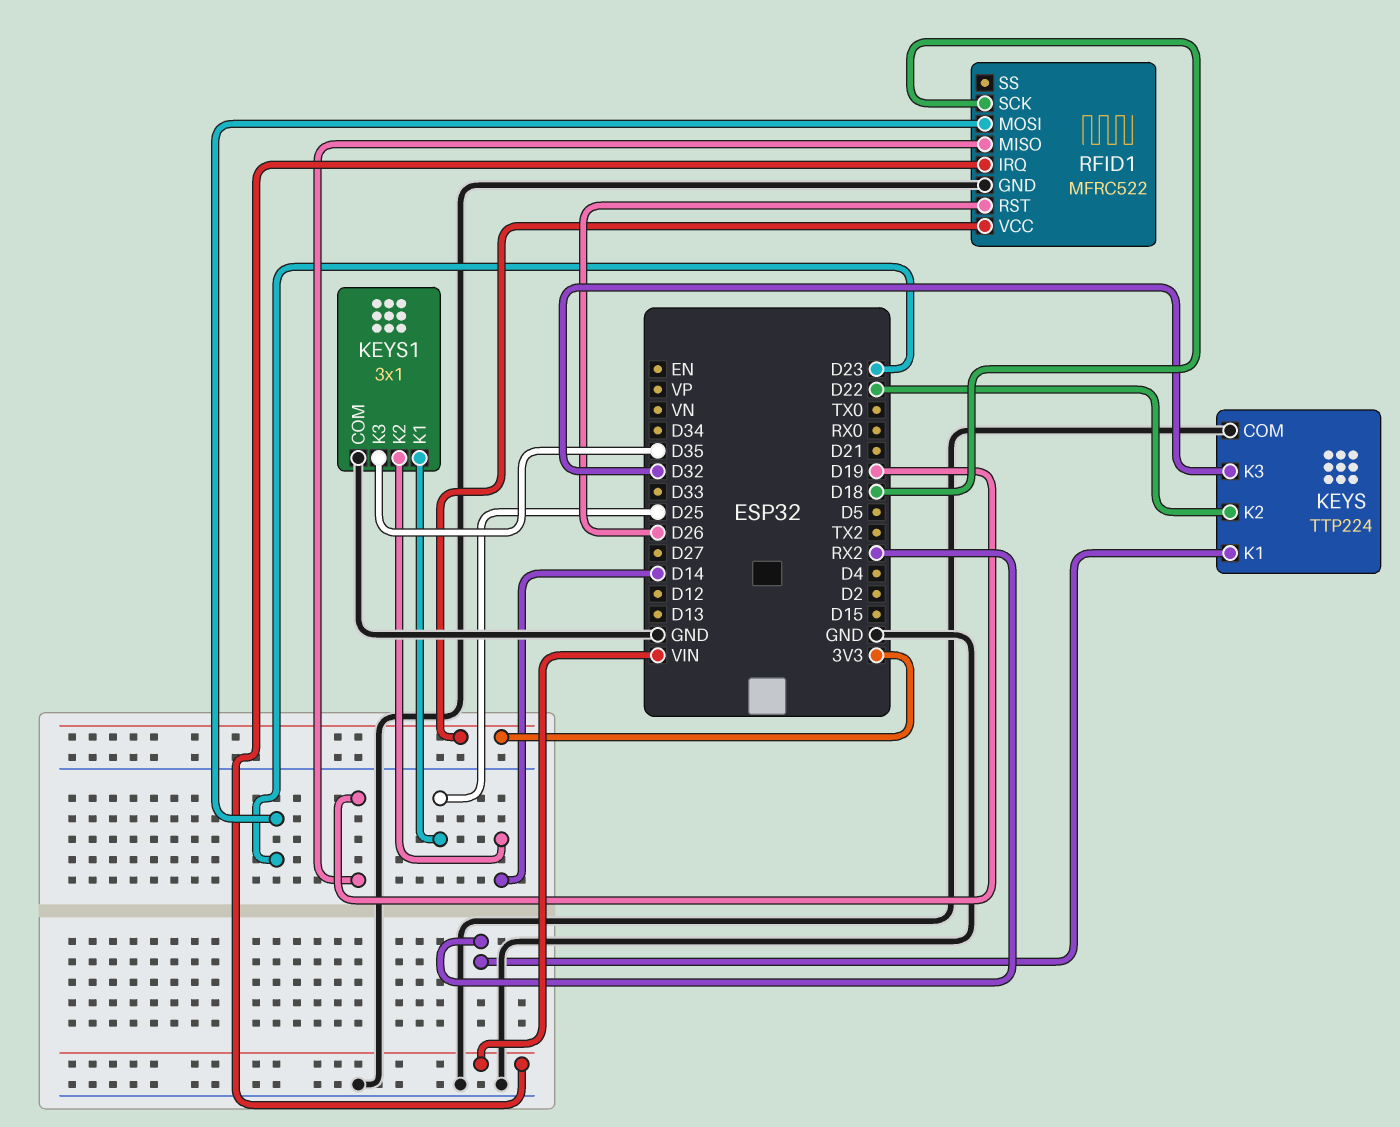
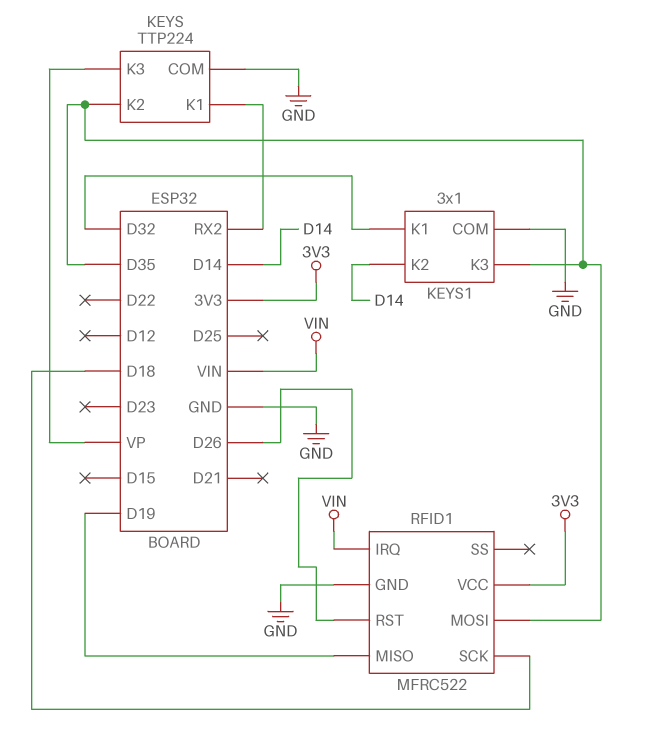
KEYS pin K2: D22 -> D35
KEYS pin K3: D32 -> VP
KEYS1 pin K1: D25 -> D32
RFID1 pin MOSI: D23 -> D35

